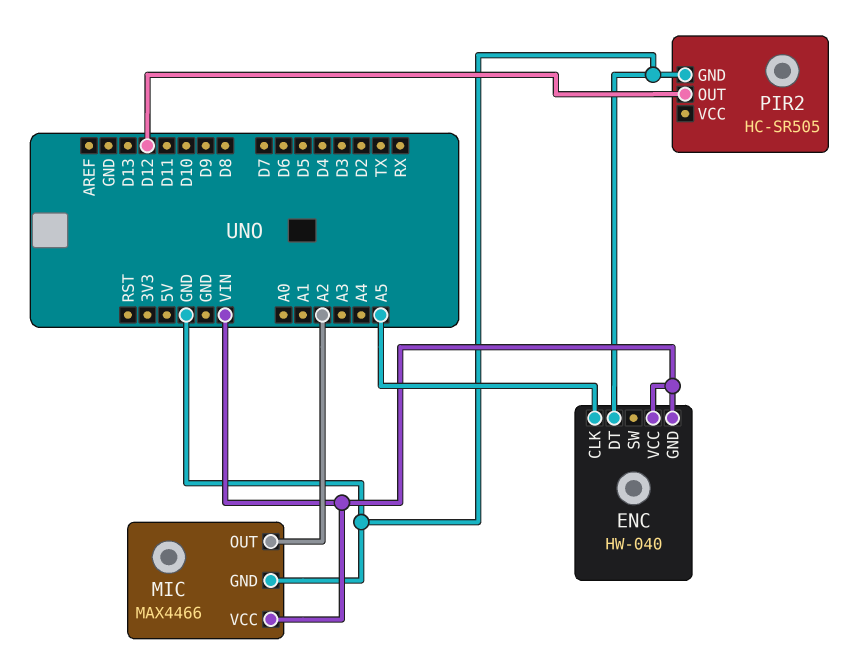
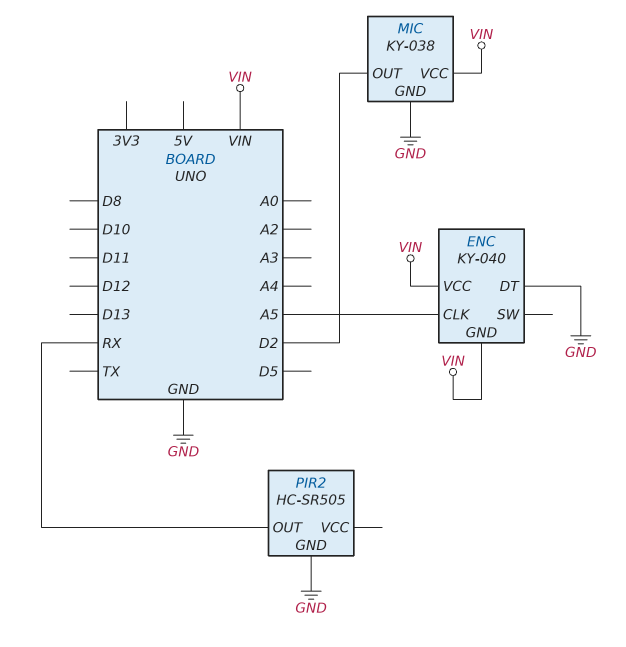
ENC: HW-040 -> KY-040
MIC: MAX4466 -> KY-038
MIC pin OUT: A2 -> D2
PIR2 pin OUT: D12 -> RX

